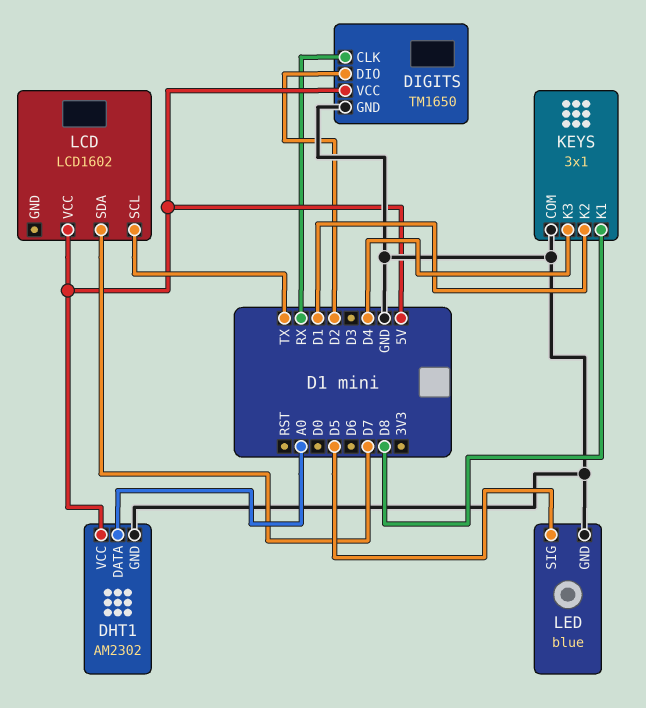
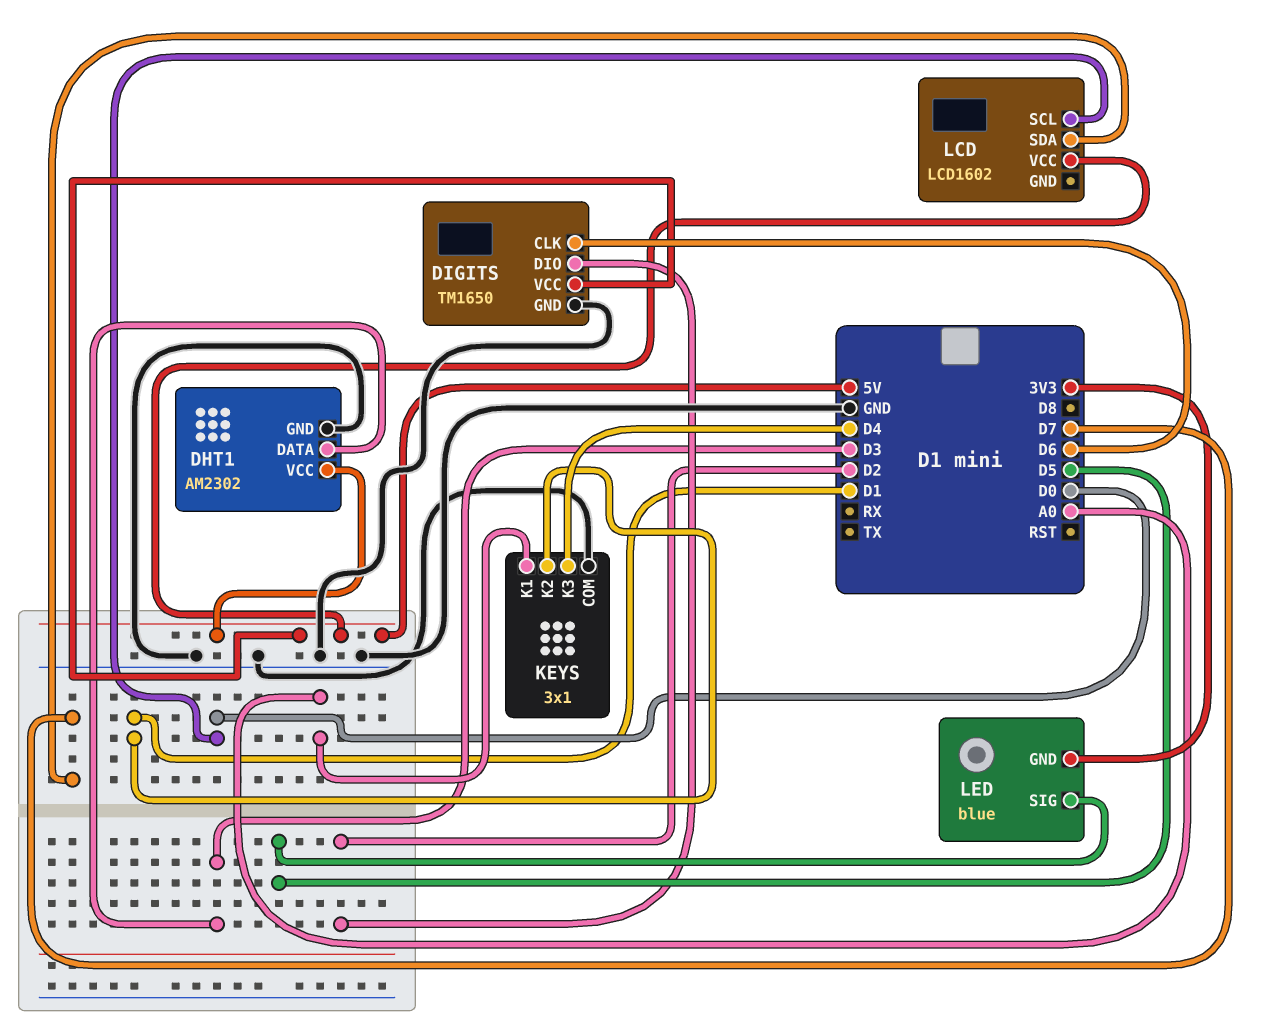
DHT1 pin DATA: A0 -> D3
DIGITS pin CLK: RX -> D6
KEYS pin K1: D8 -> A0
LCD pin SCL: TX -> D0
LED pin GND: GND -> 3V3

